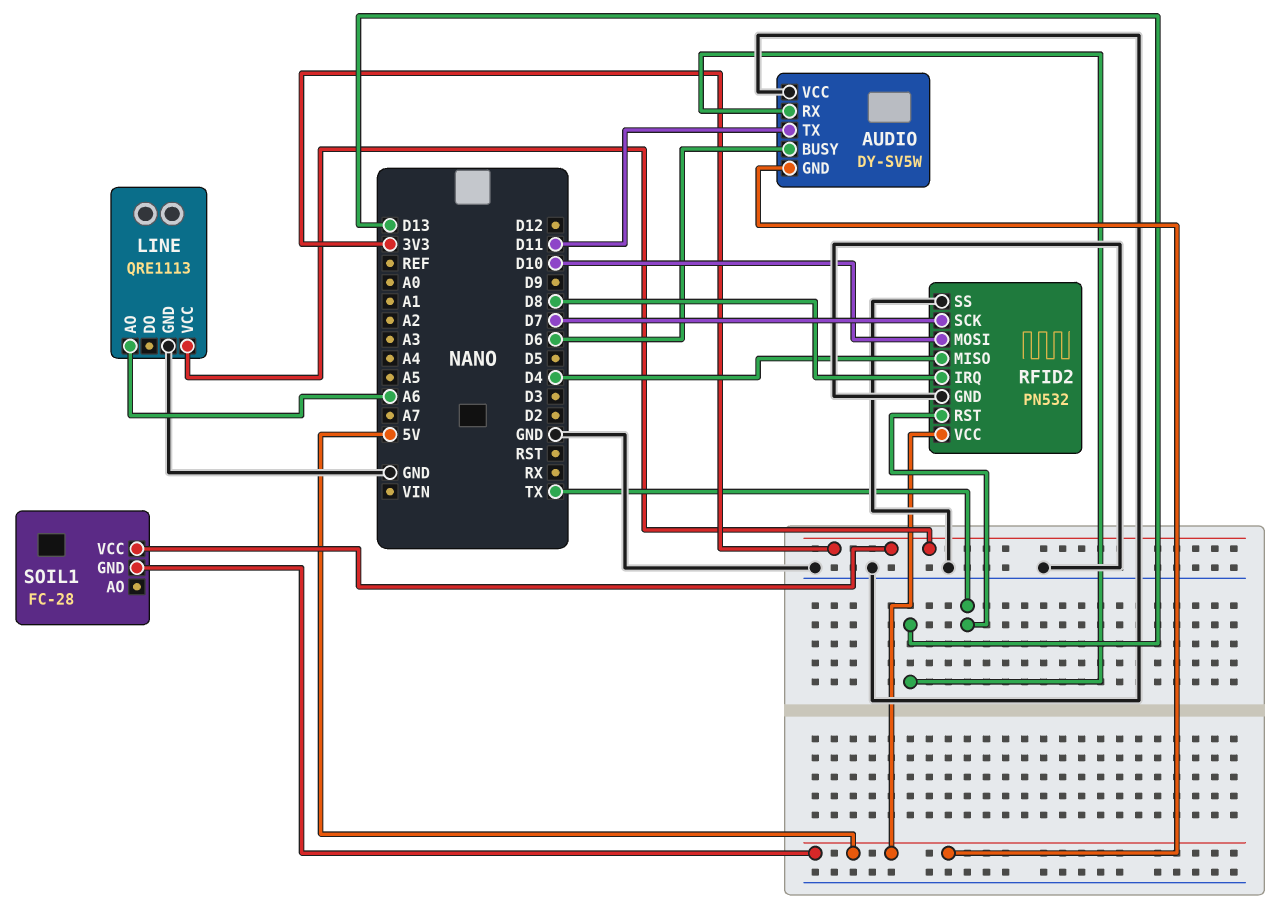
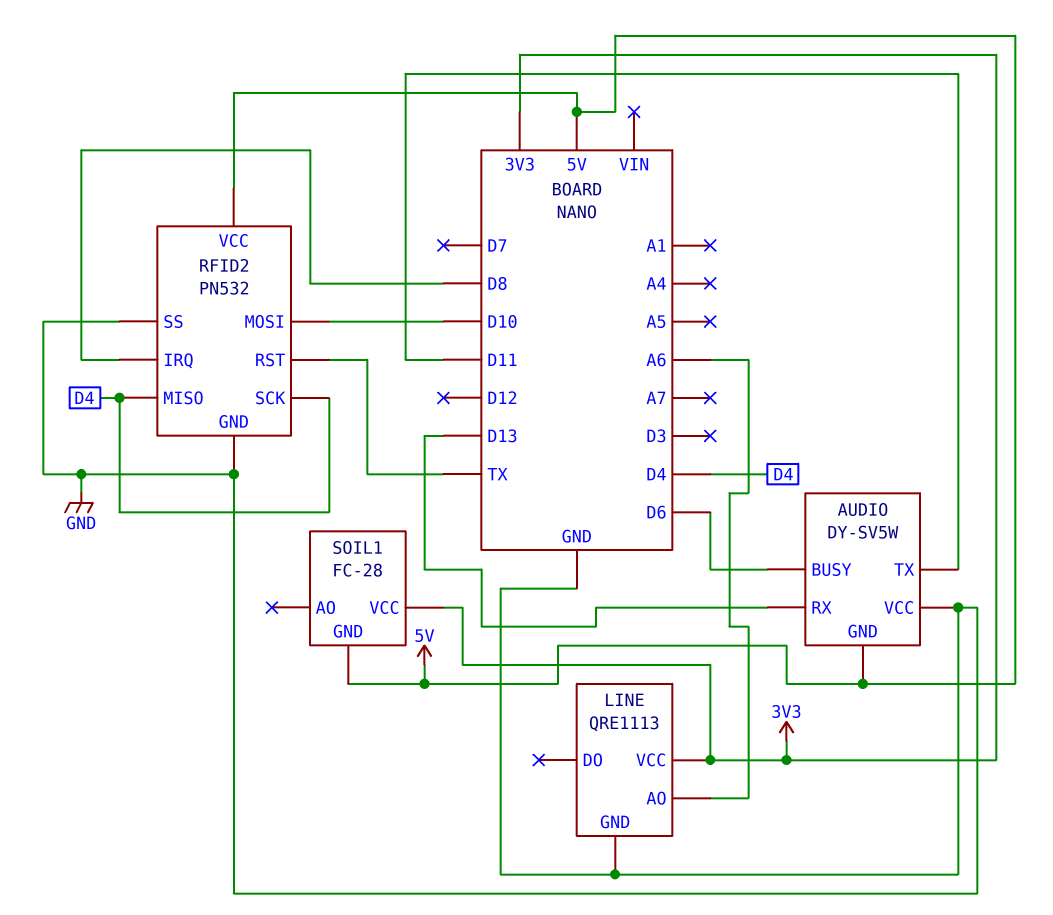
RFID2 pin SCK: D7 -> D4

